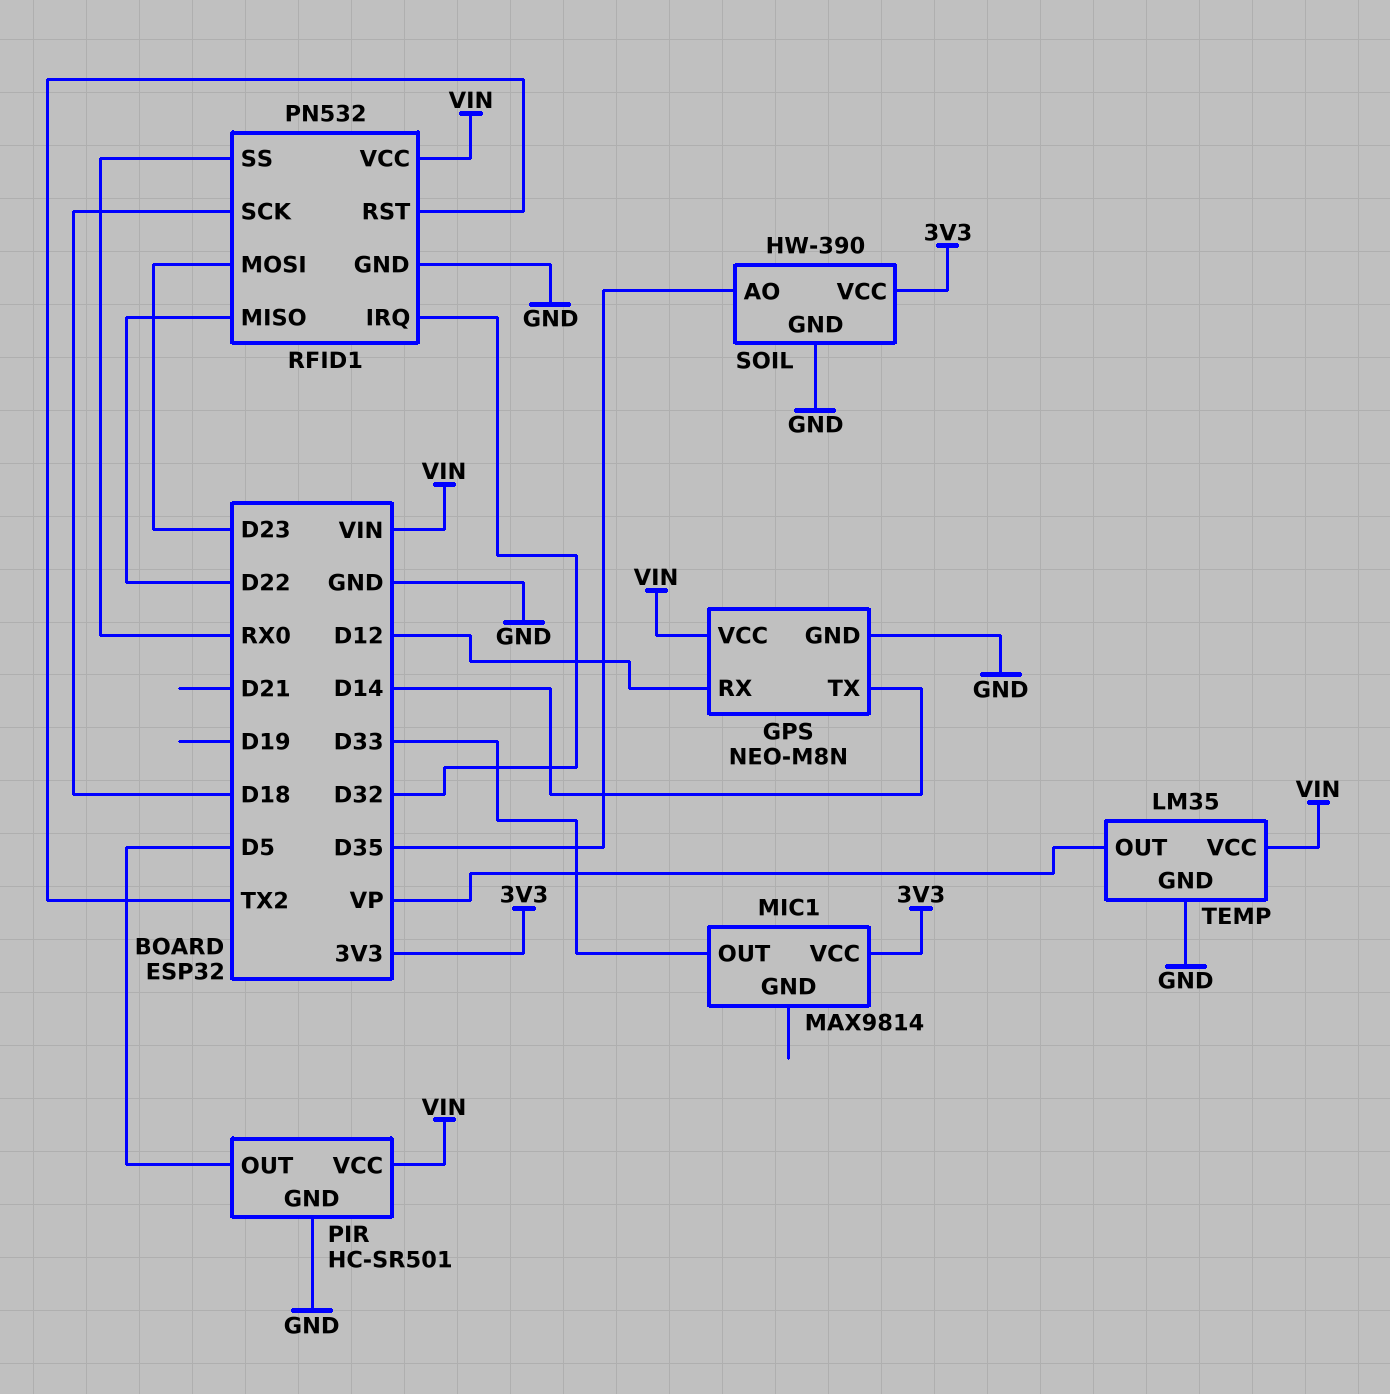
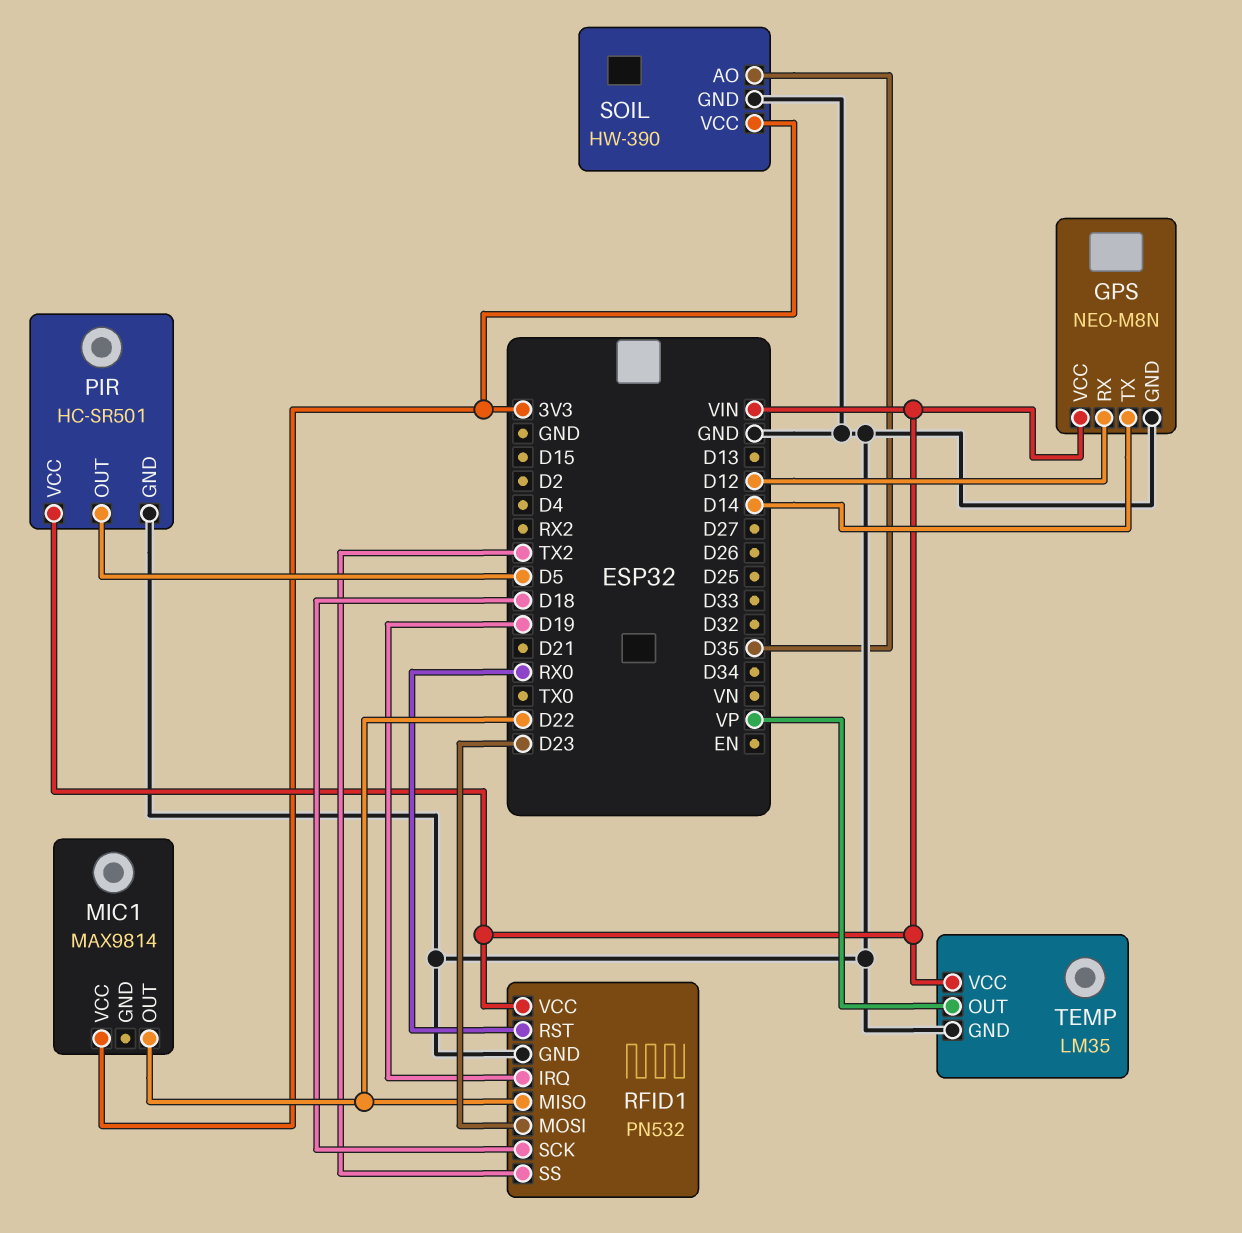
MIC1 pin OUT: D33 -> D22
RFID1 pin IRQ: D32 -> D19
RFID1 pin RST: TX2 -> RX0
RFID1 pin SS: RX0 -> TX2

